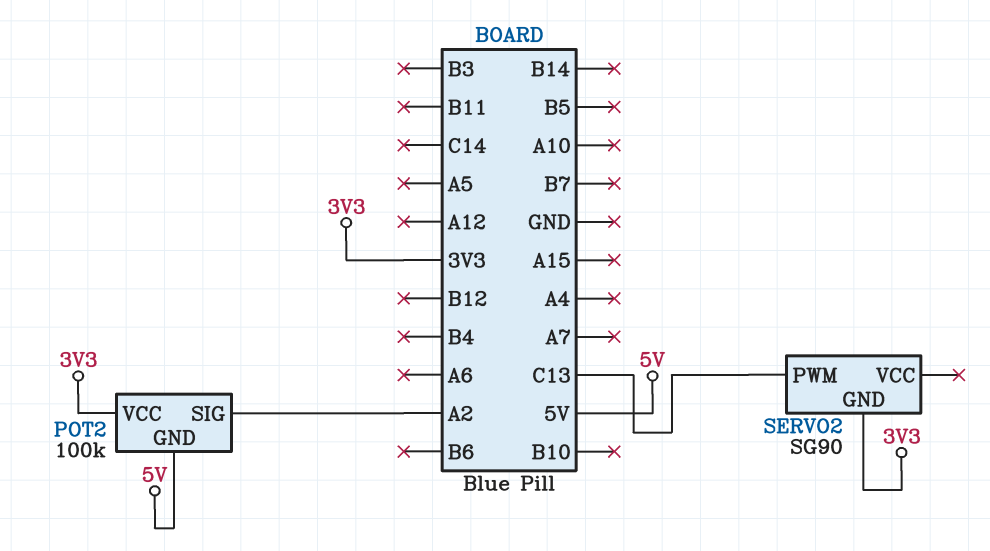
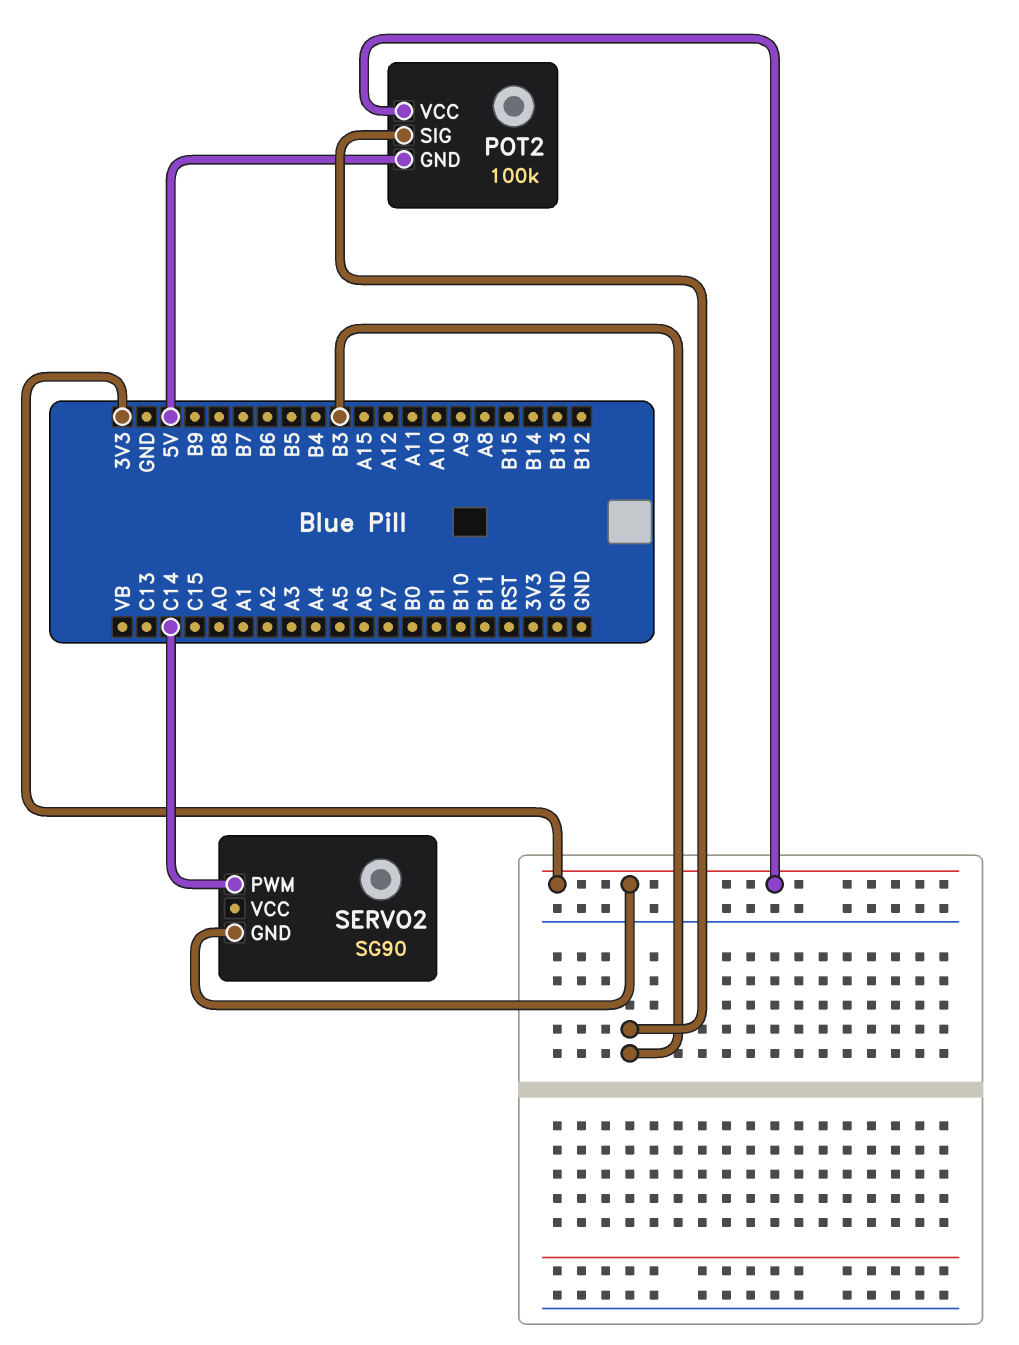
POT2 pin SIG: A2 -> B3
SERVO2 pin PWM: C13 -> C14

